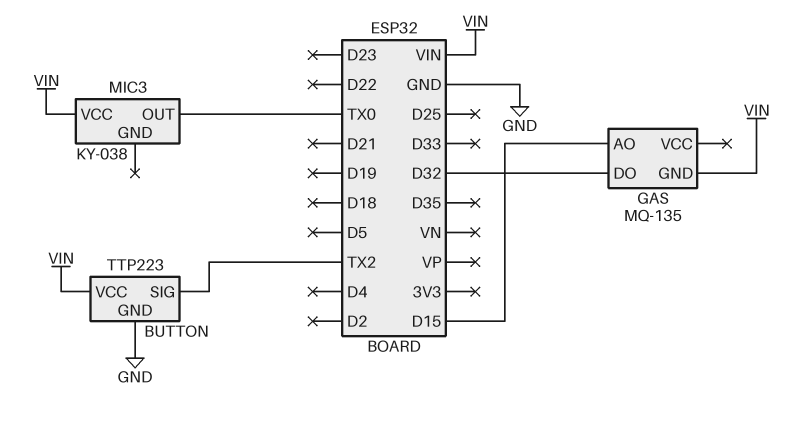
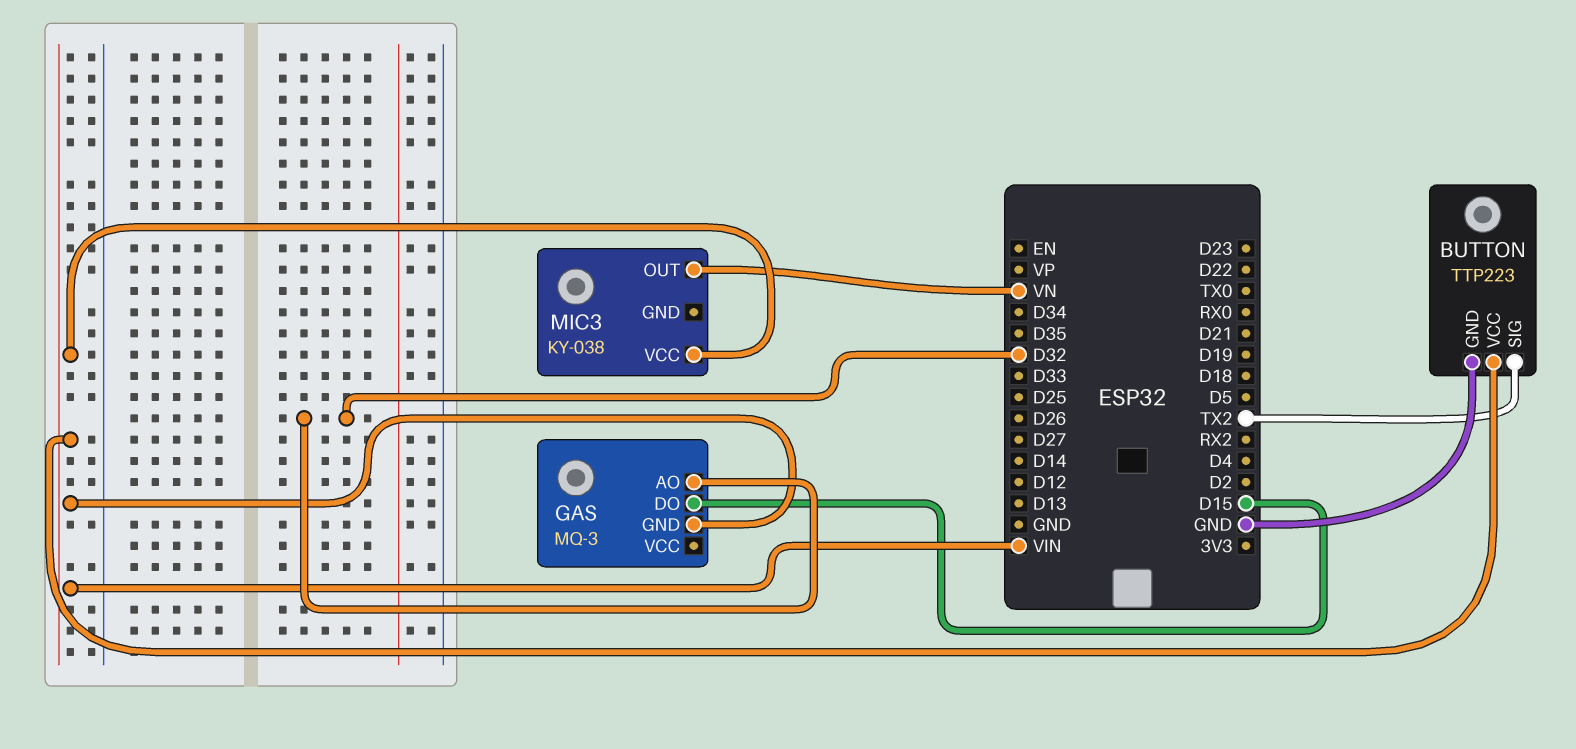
GAS: MQ-135 -> MQ-3
GAS pin AO: D15 -> D32
GAS pin DO: D32 -> D15
MIC3 pin OUT: TX0 -> VN

